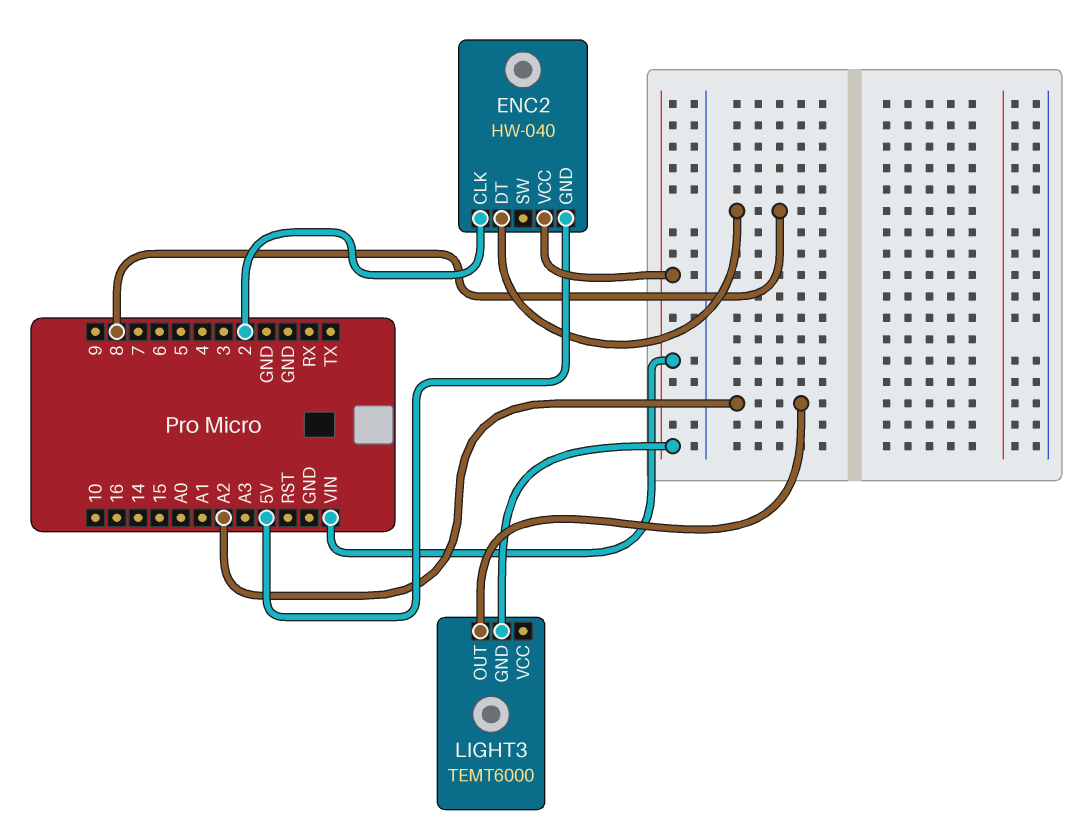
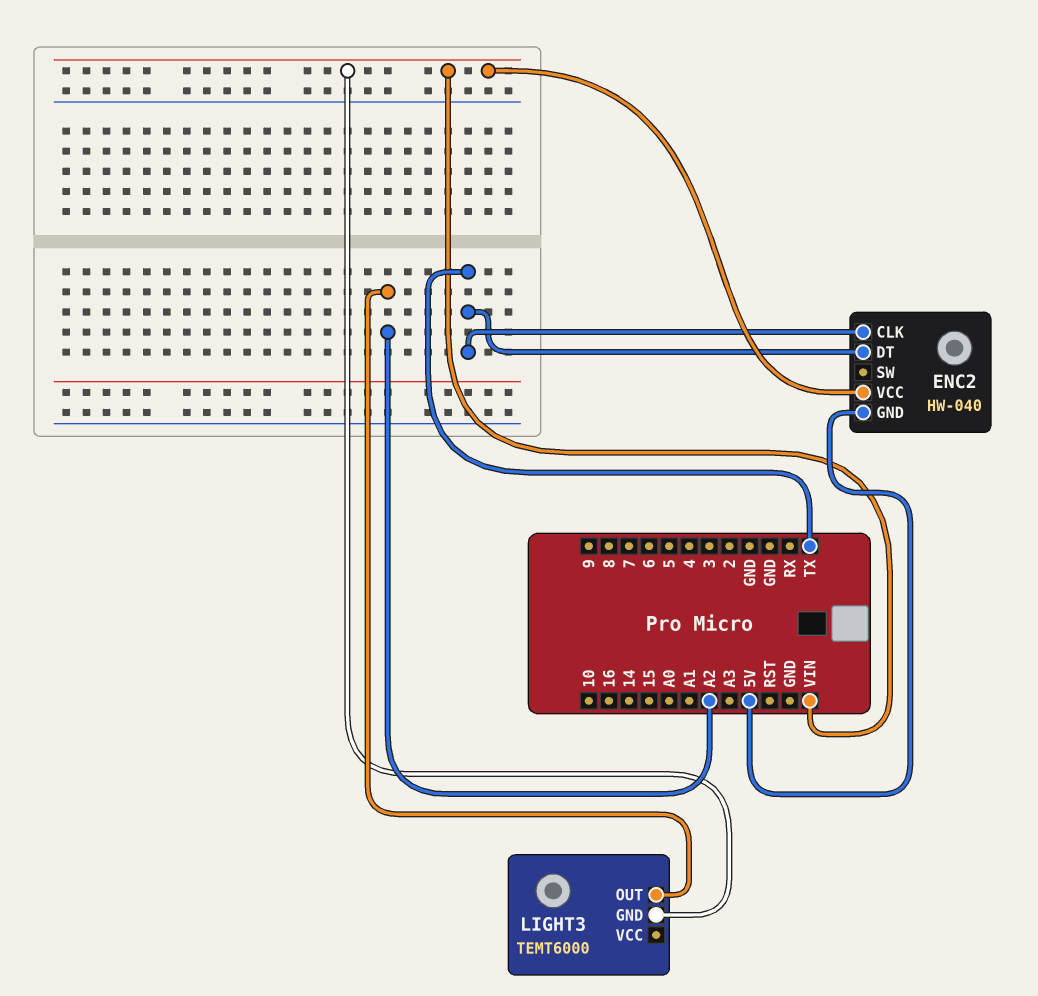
ENC2 pin CLK: 2 -> TX
ENC2 pin DT: 8 -> TX

